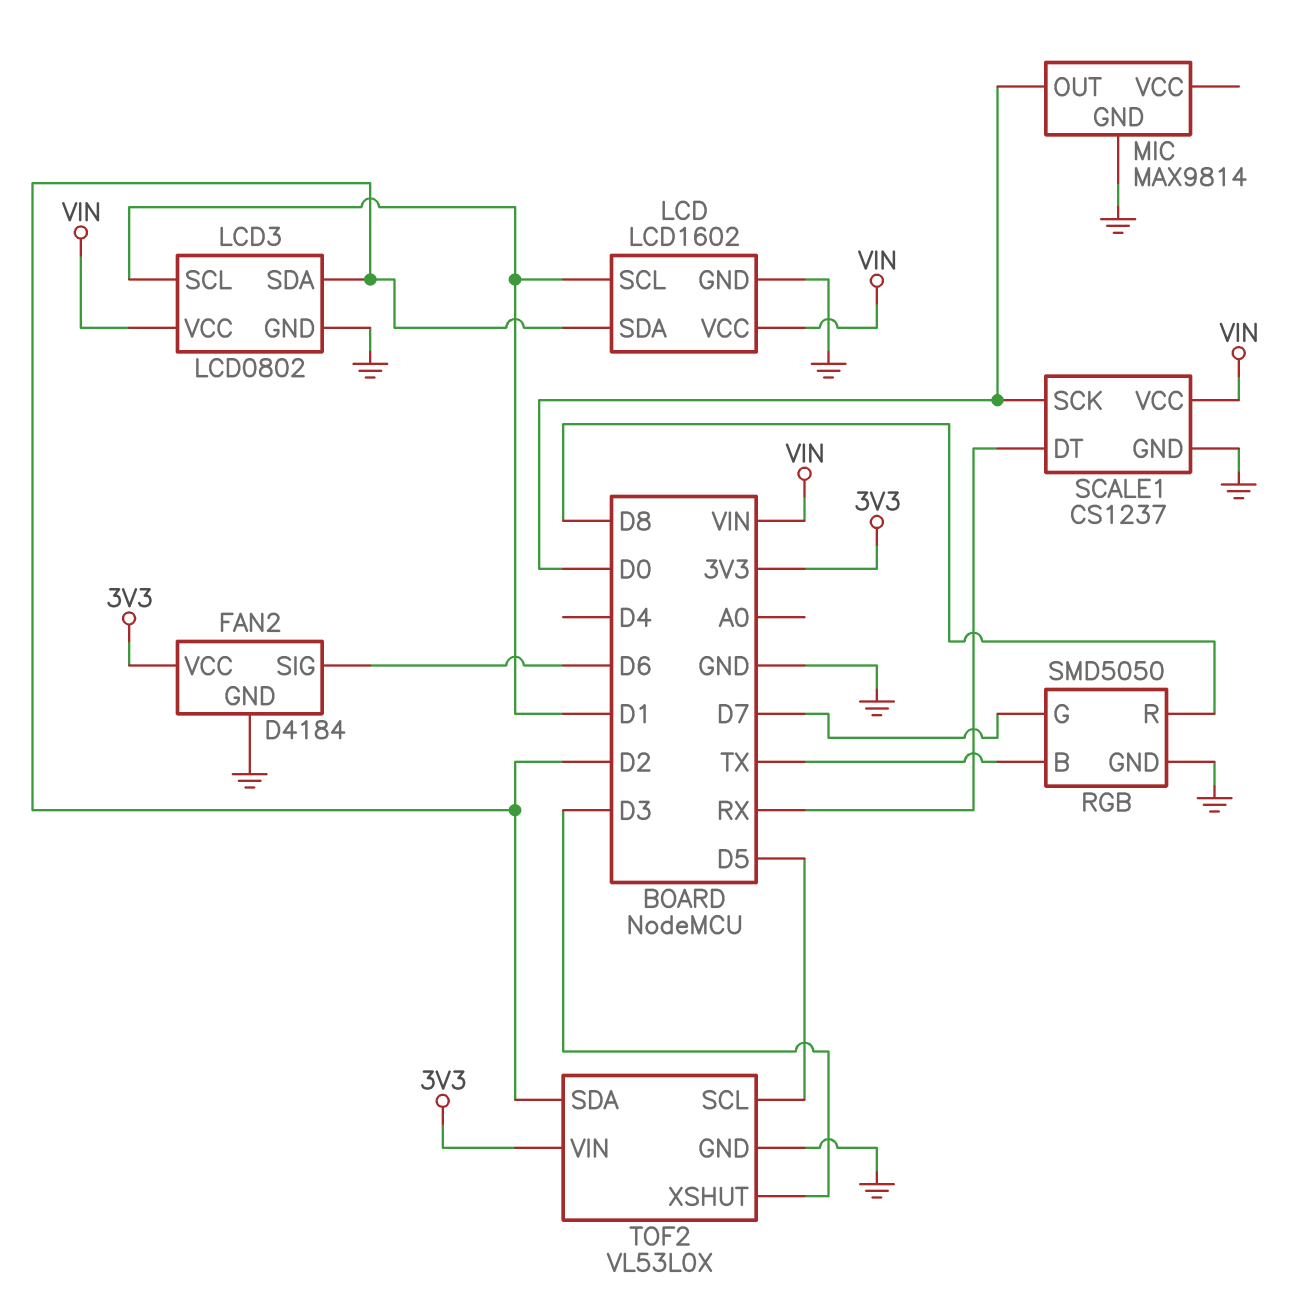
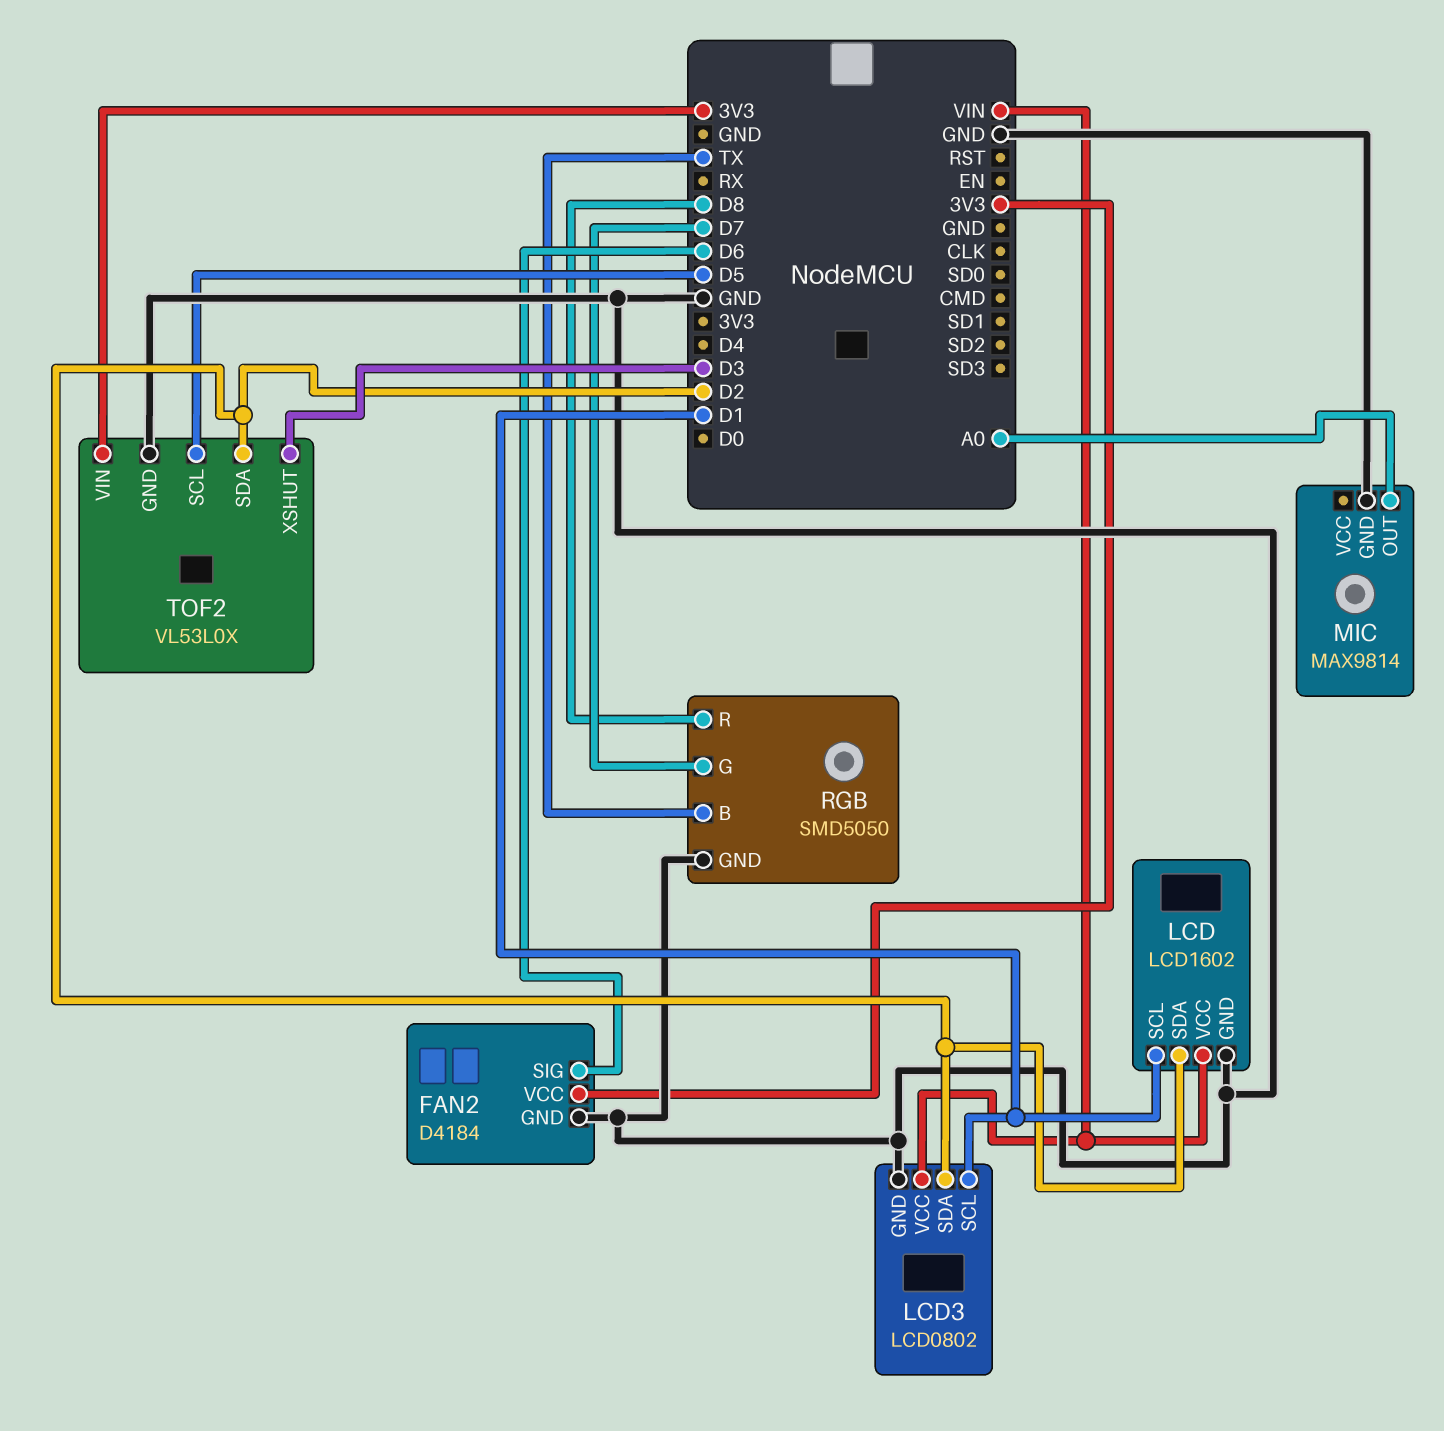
MIC pin OUT: D0 -> A0
SCALE1: CS1237 -> none
SCALE1 pin DT: RX -> none
SCALE1 pin GND: GND -> none
SCALE1 pin SCK: D0 -> none
SCALE1 pin VCC: VIN -> none

